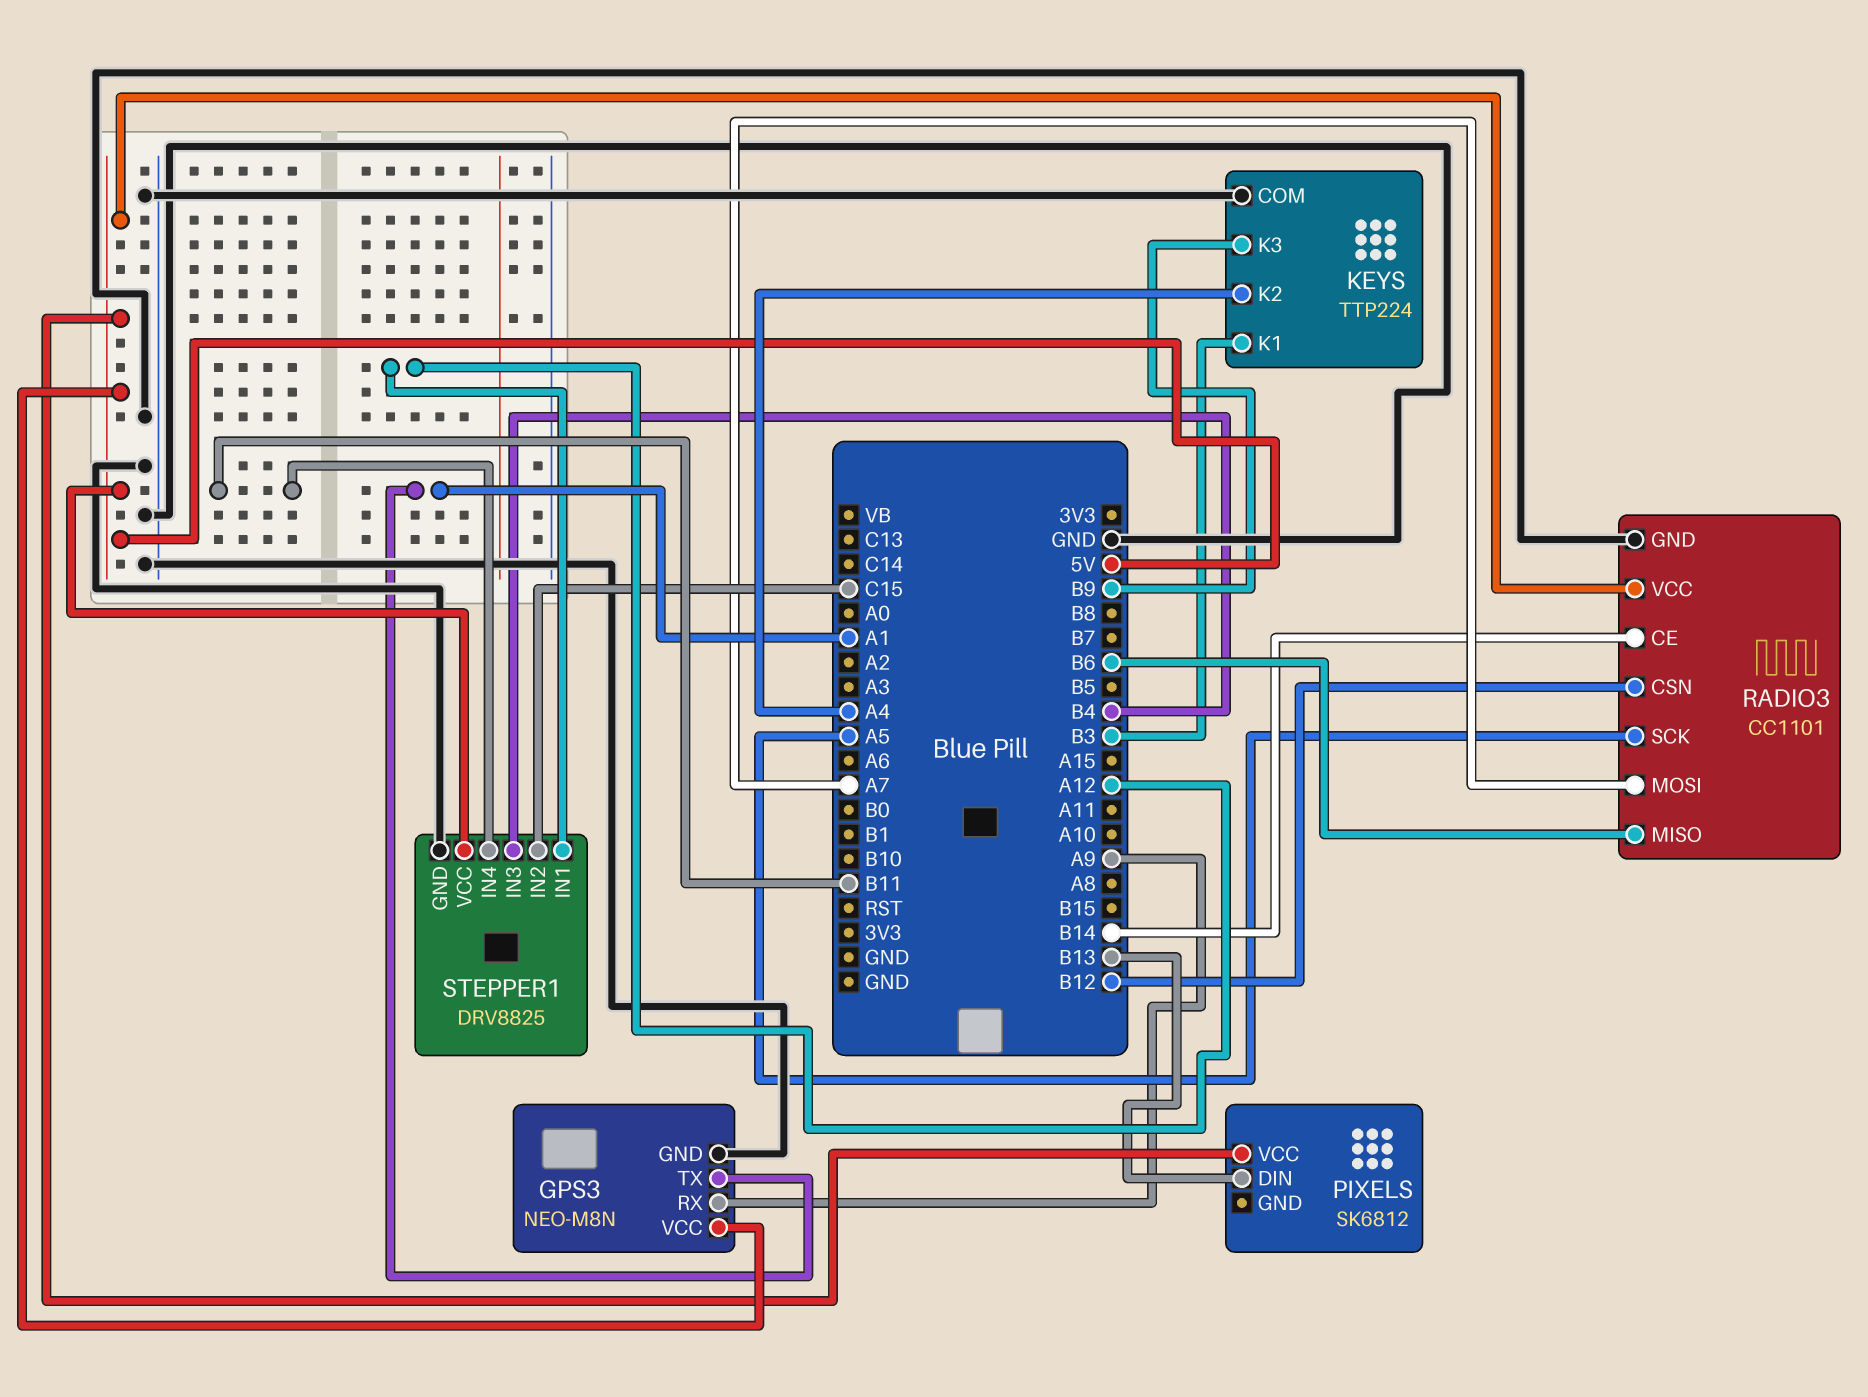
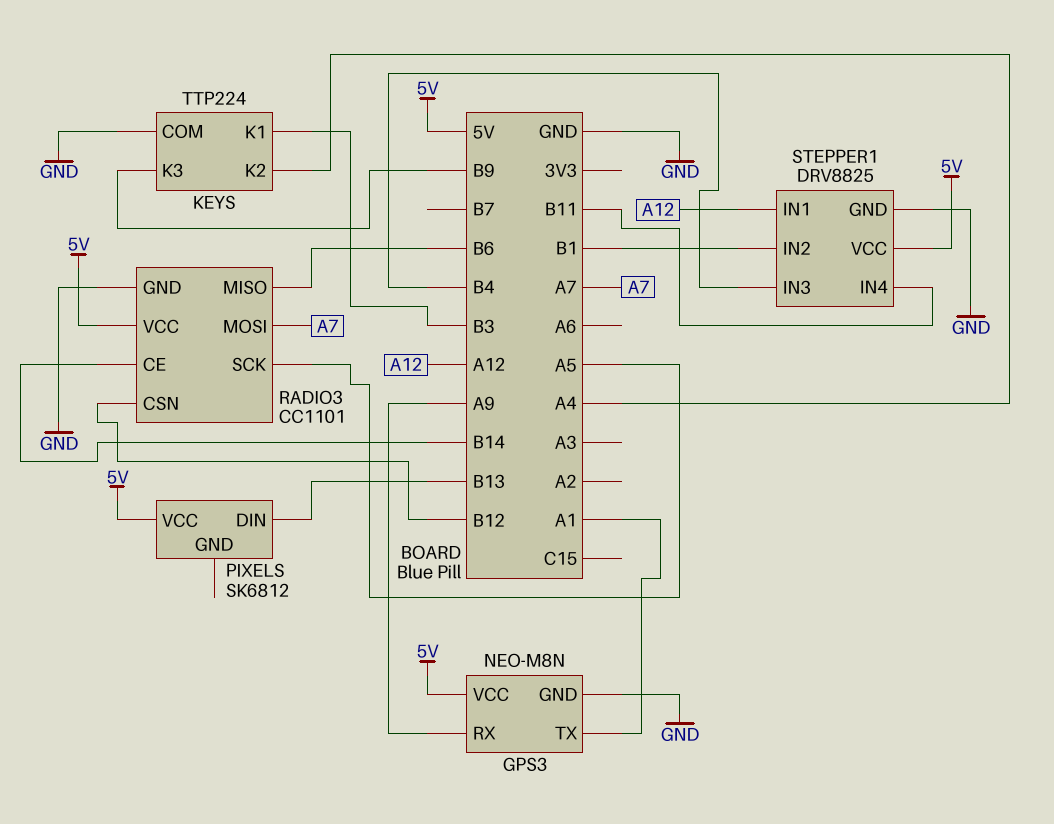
STEPPER1 pin IN2: C15 -> B1

